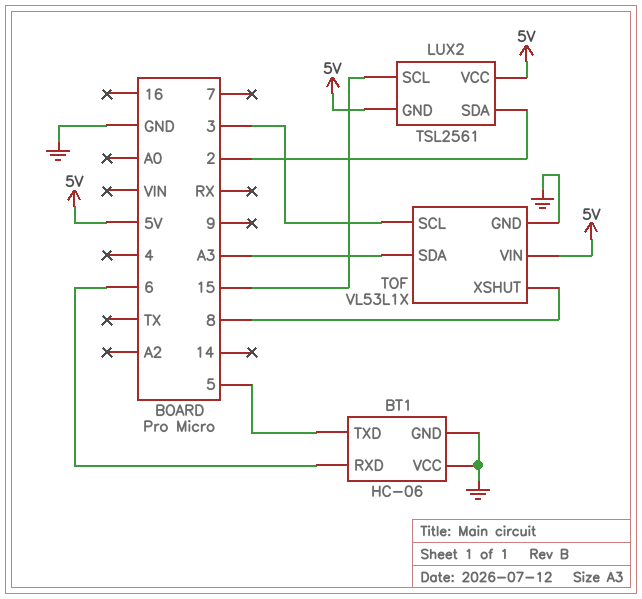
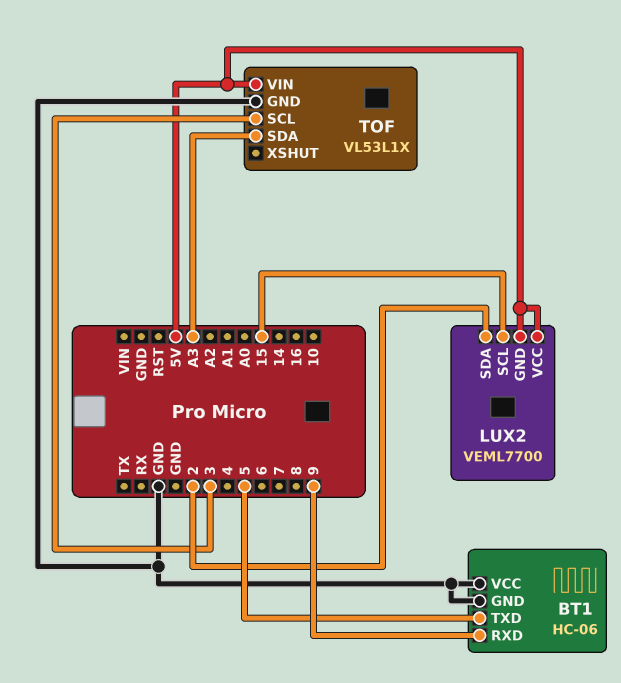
BT1 pin RXD: 6 -> 9
LUX2: TSL2561 -> VEML7700
TOF pin XSHUT: 8 -> none

